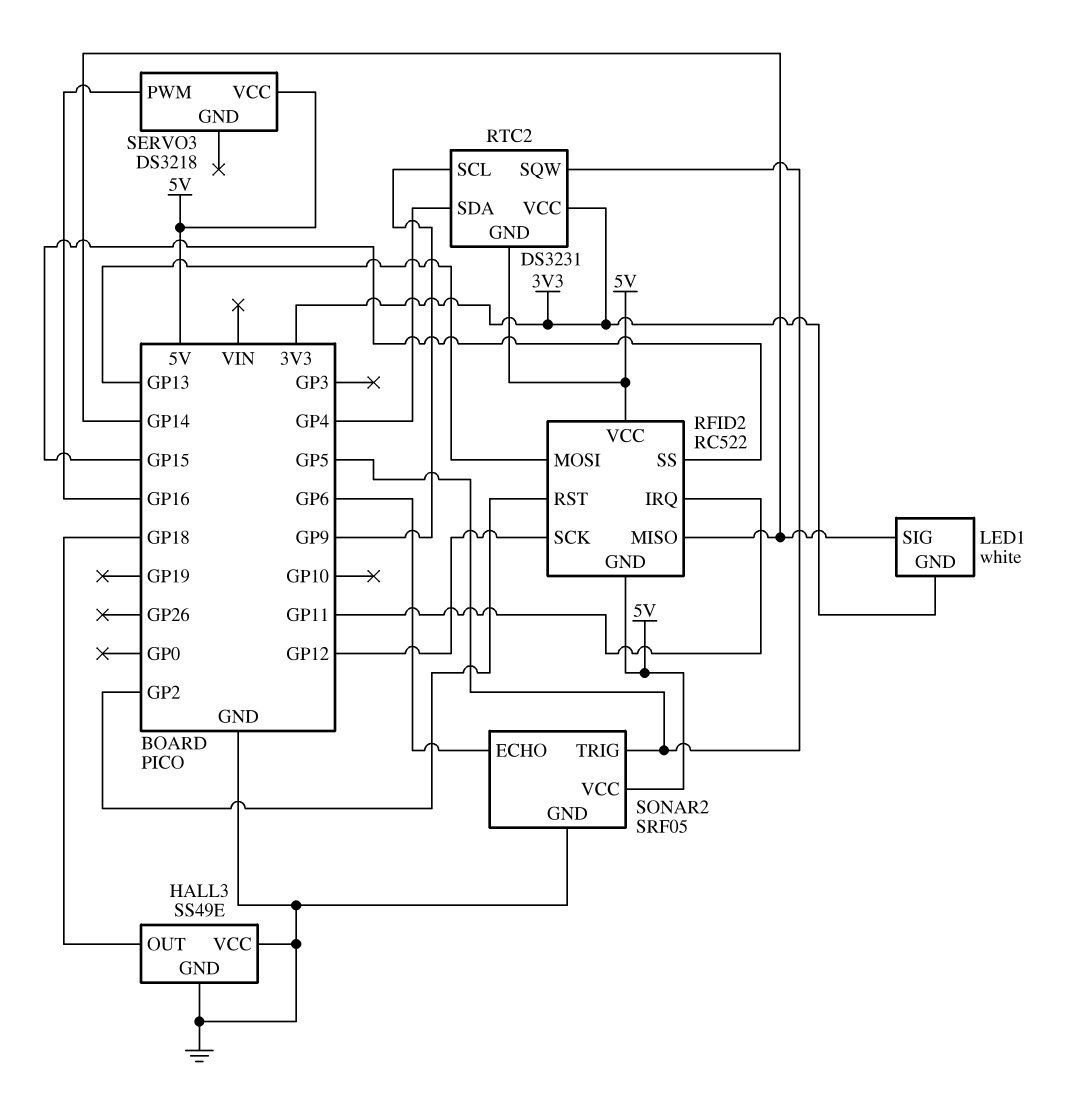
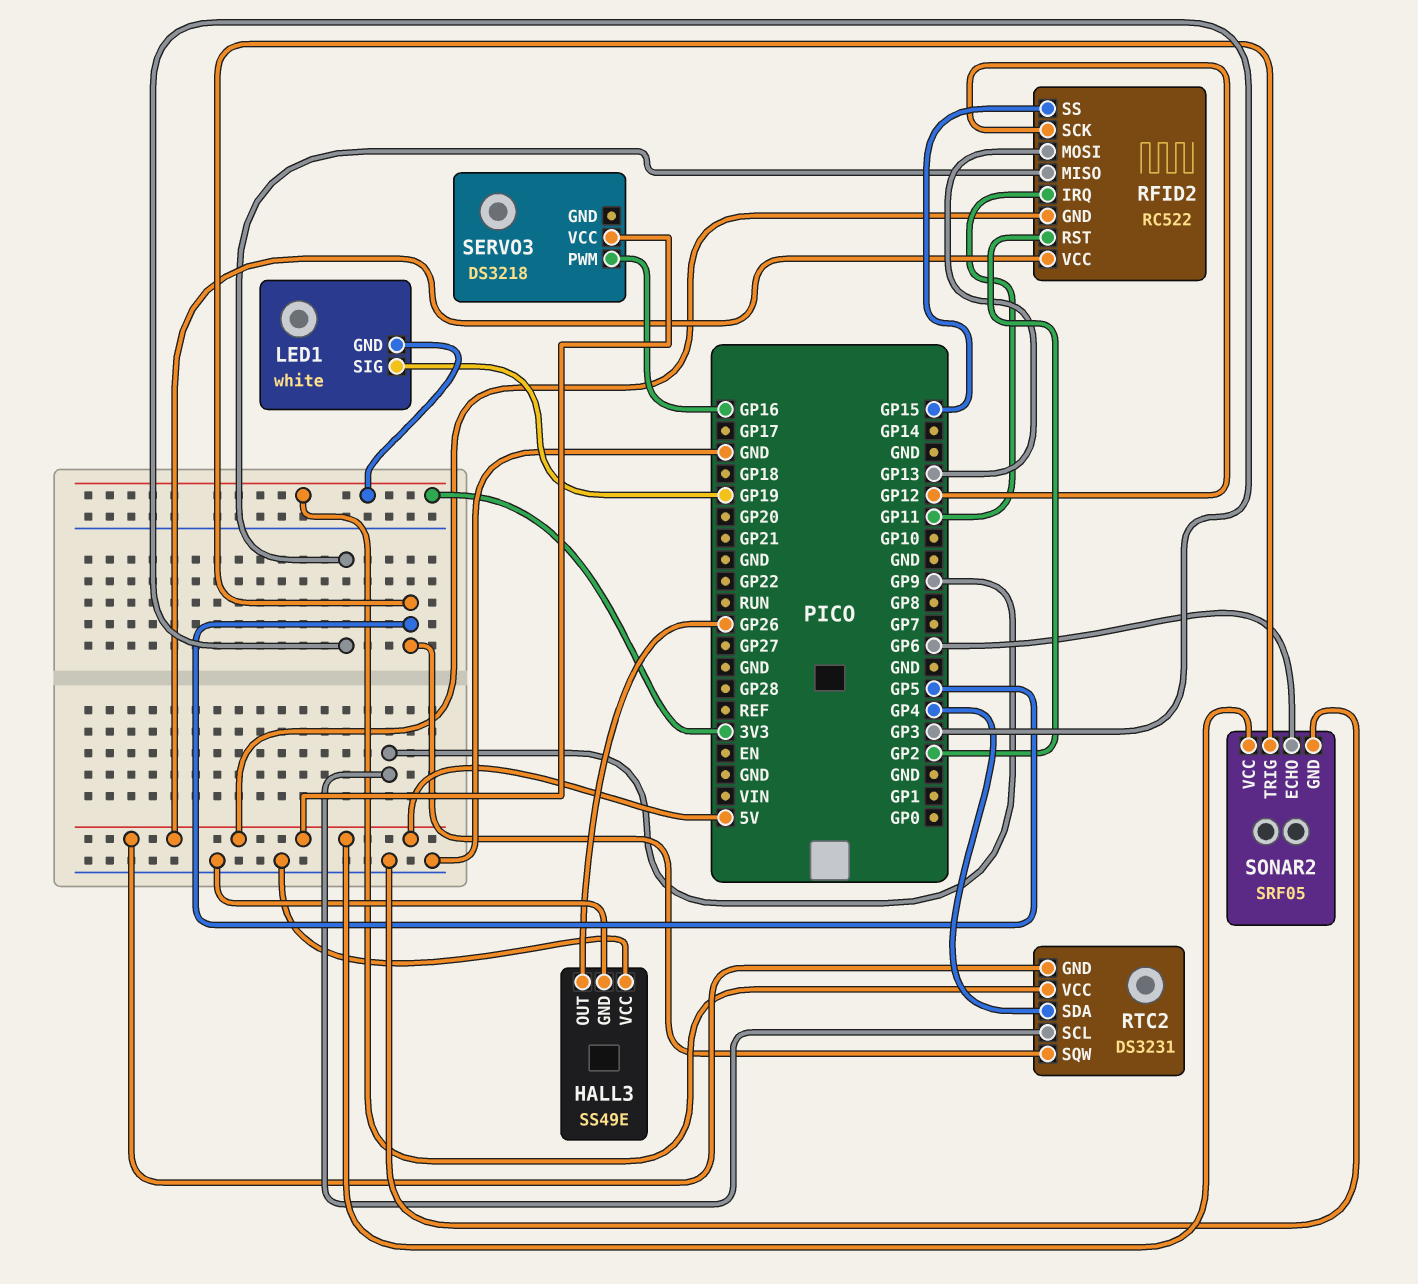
HALL3 pin OUT: GP18 -> GP26
LED1 pin SIG: GP14 -> GP19
RFID2 pin MISO: GP14 -> GP3

